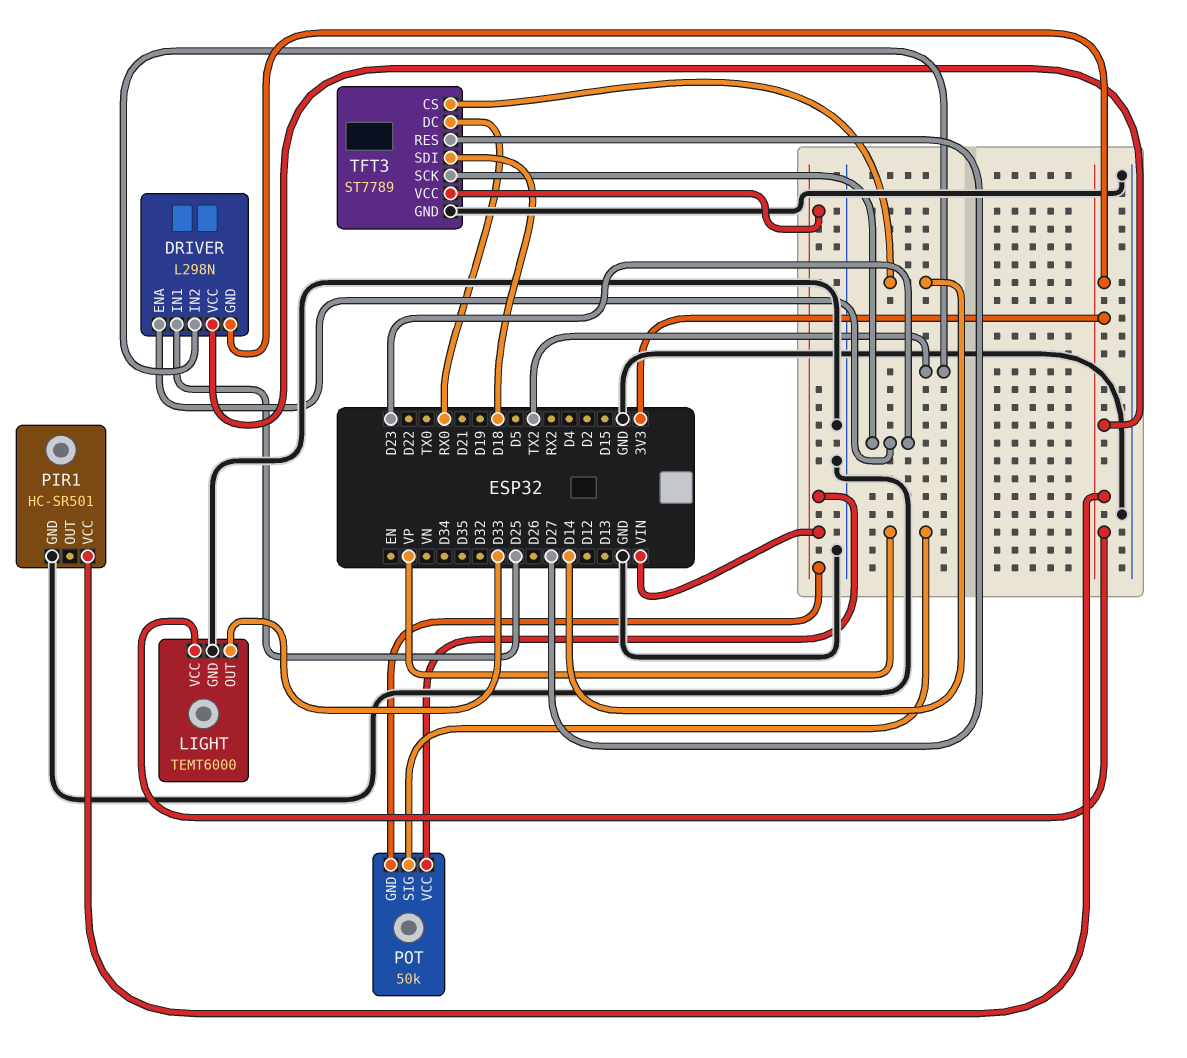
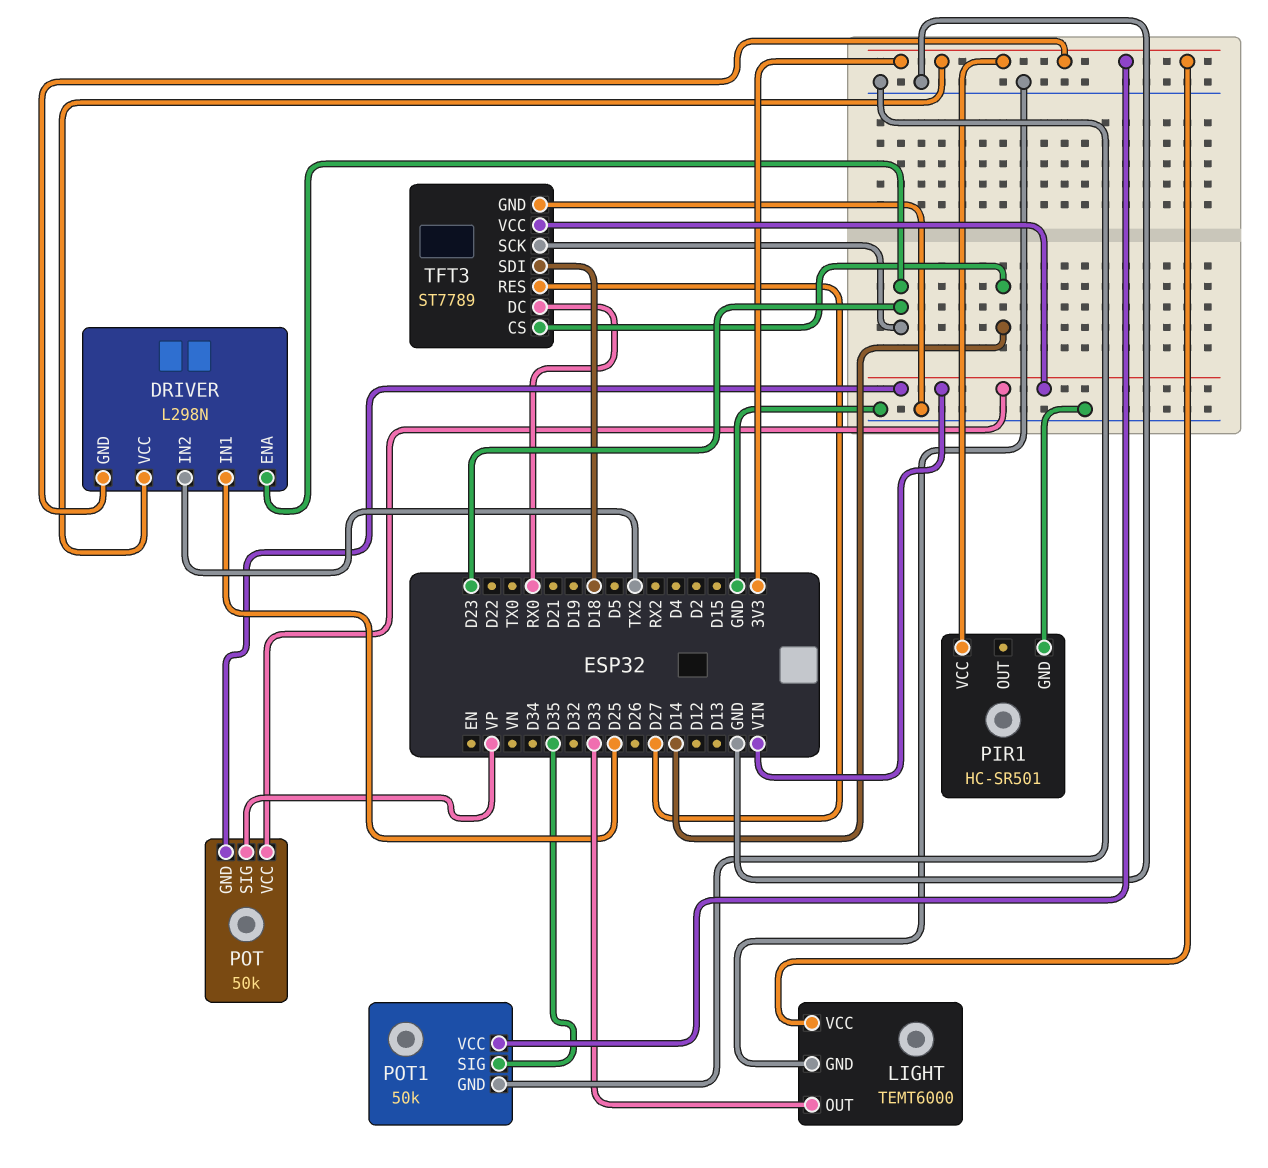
POT1: none -> 50k
POT1 pin GND: none -> GND
POT1 pin SIG: none -> D35
POT1 pin VCC: none -> 3V3

